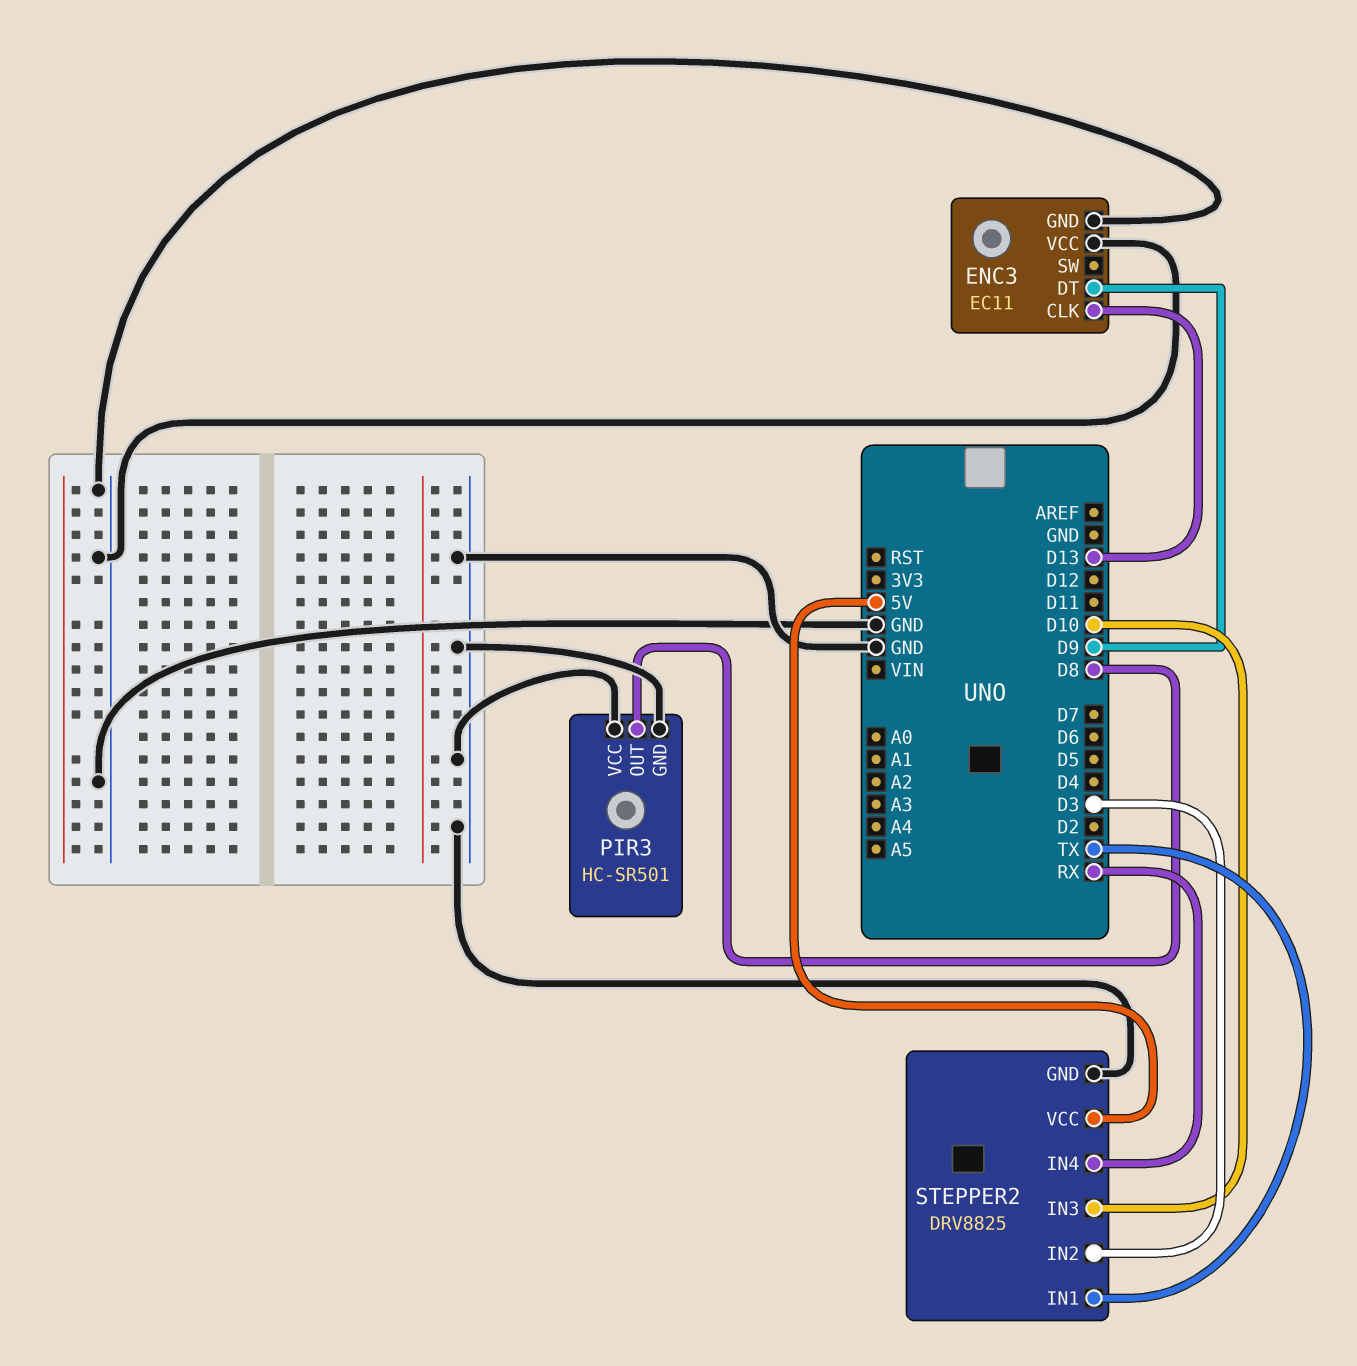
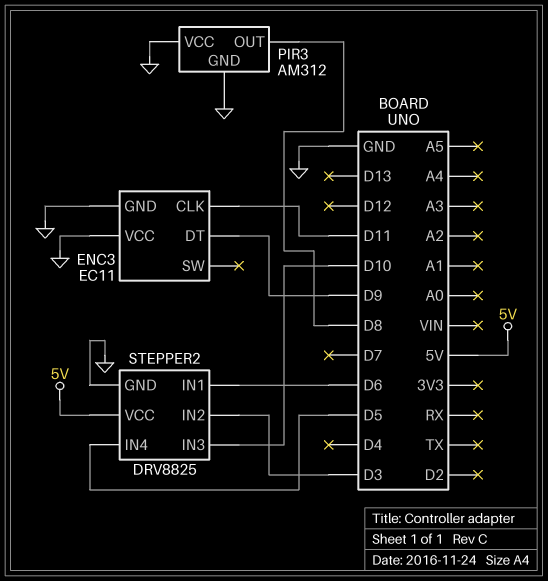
ENC3 pin CLK: D13 -> D11
PIR3: HC-SR501 -> AM312
STEPPER2 pin IN1: TX -> D6
STEPPER2 pin IN4: RX -> D5

